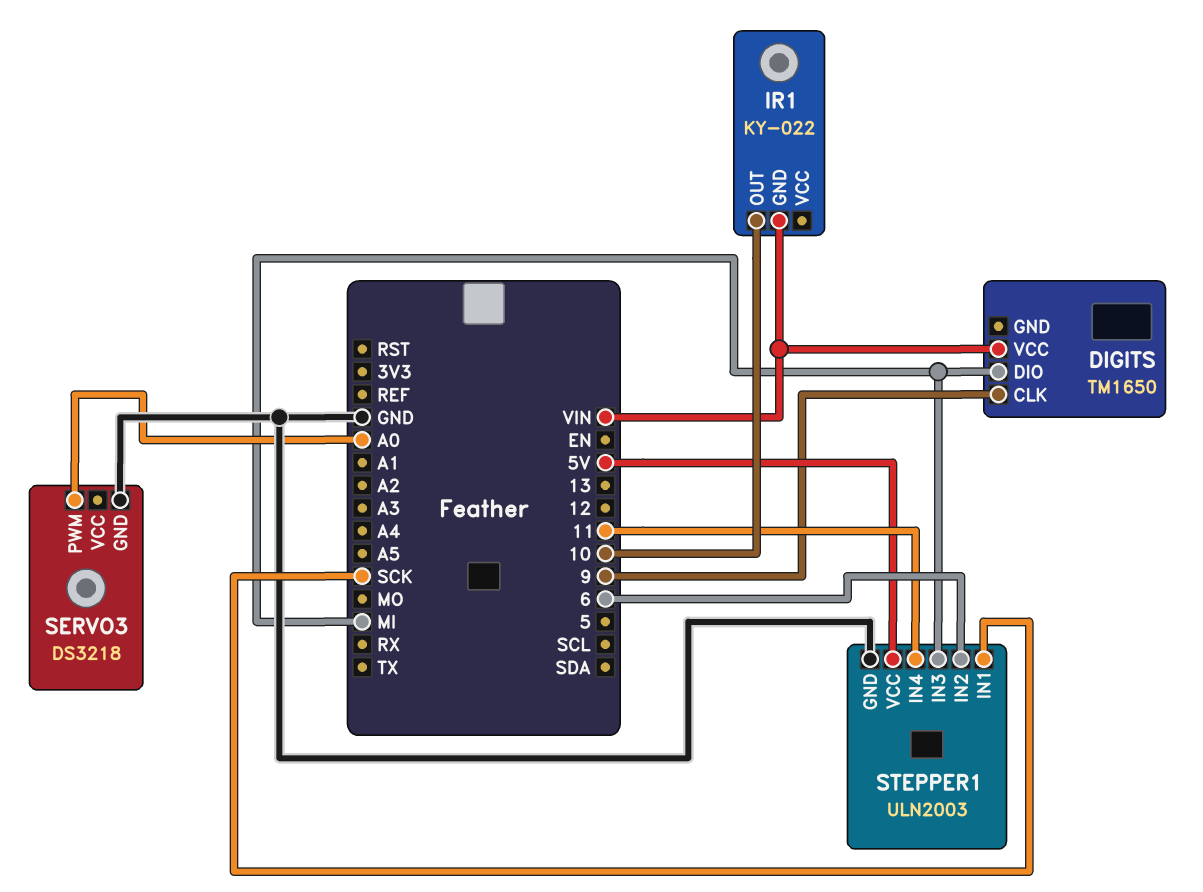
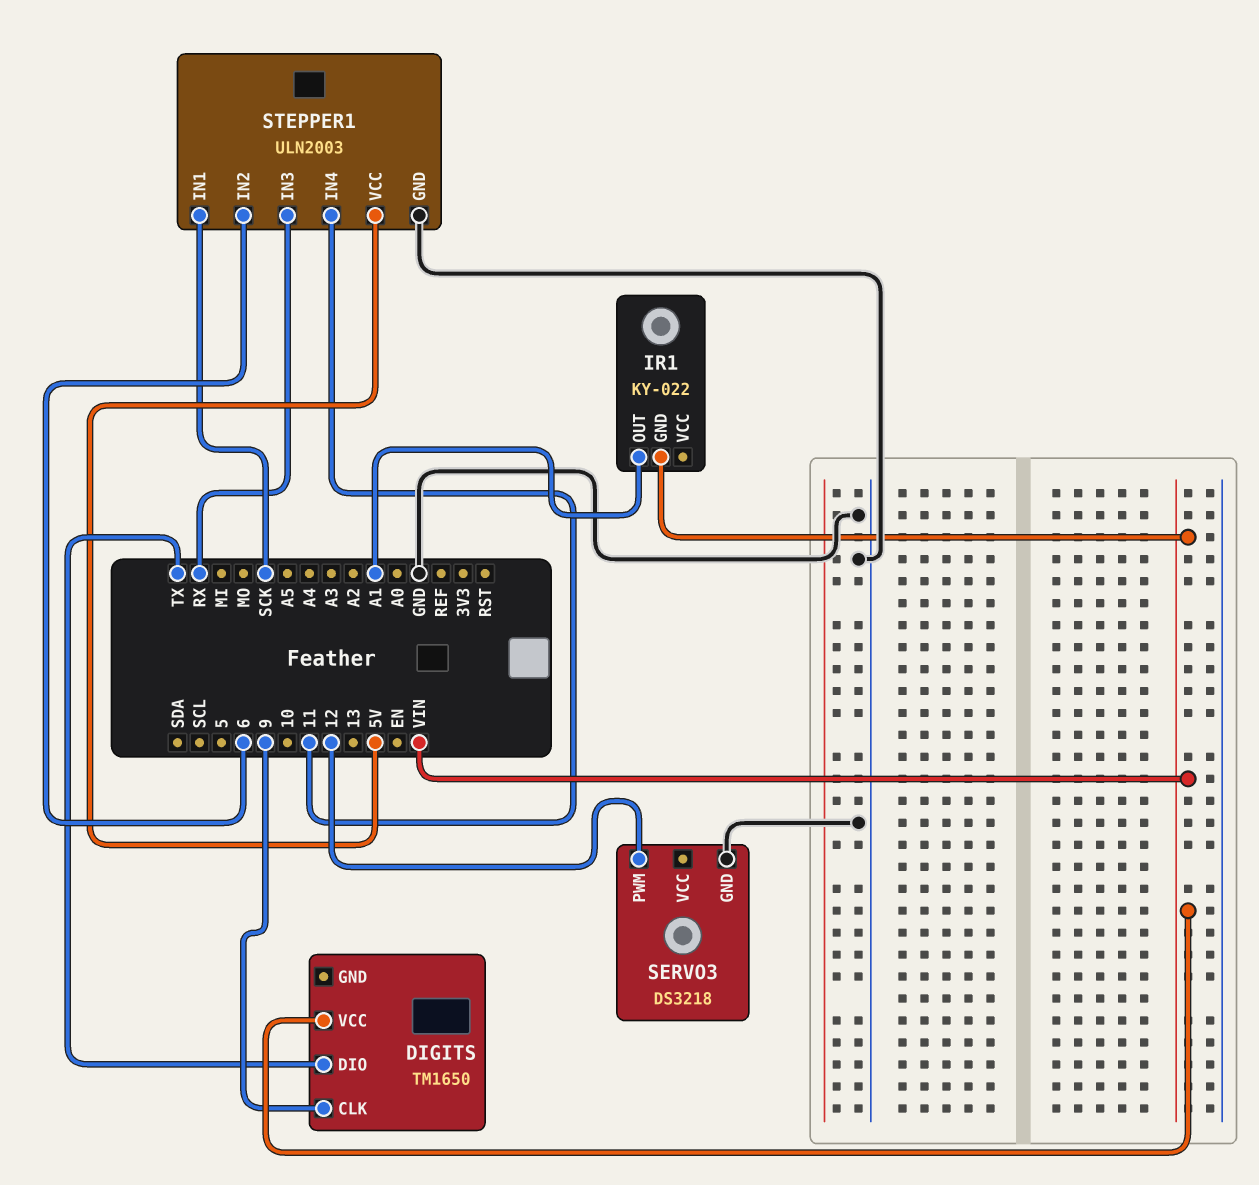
DIGITS pin DIO: MI -> TX
IR1 pin OUT: 10 -> A1
SERVO3 pin PWM: A0 -> 12
STEPPER1 pin IN3: MI -> RX

